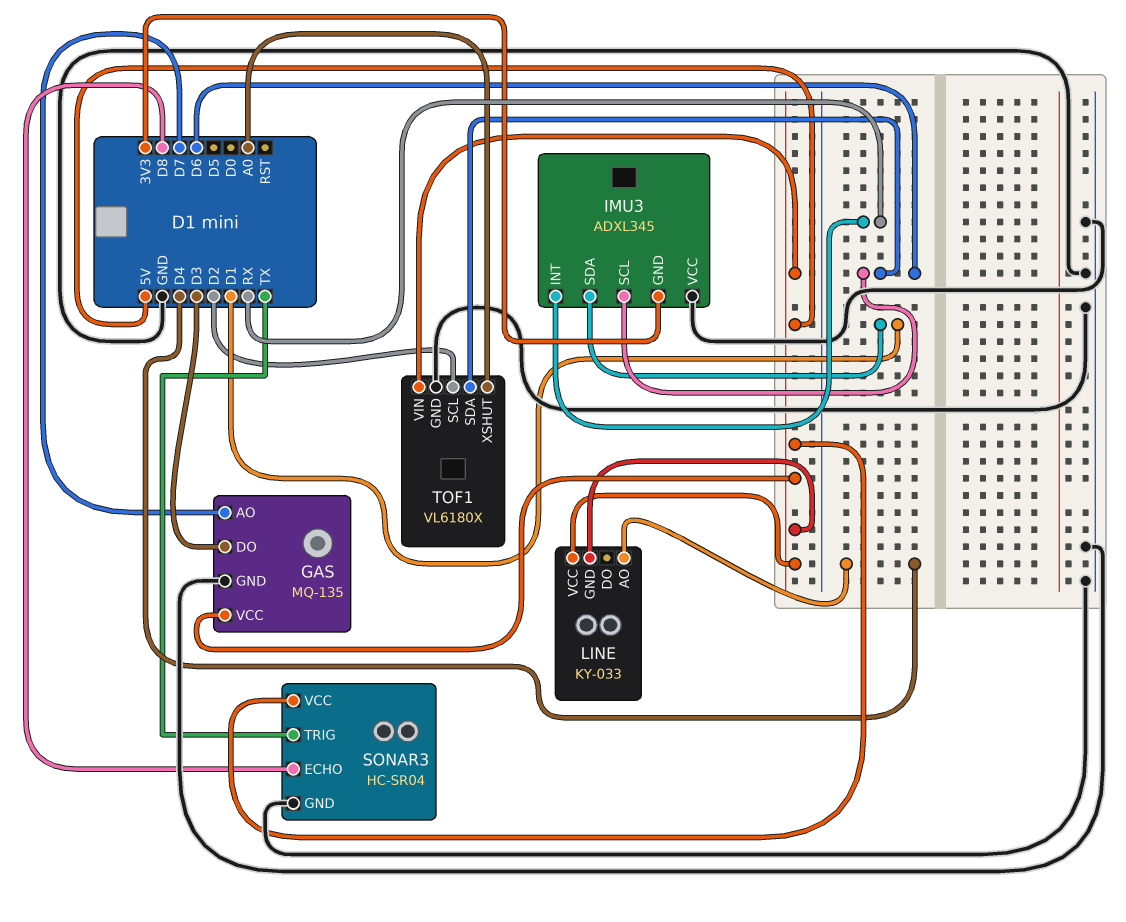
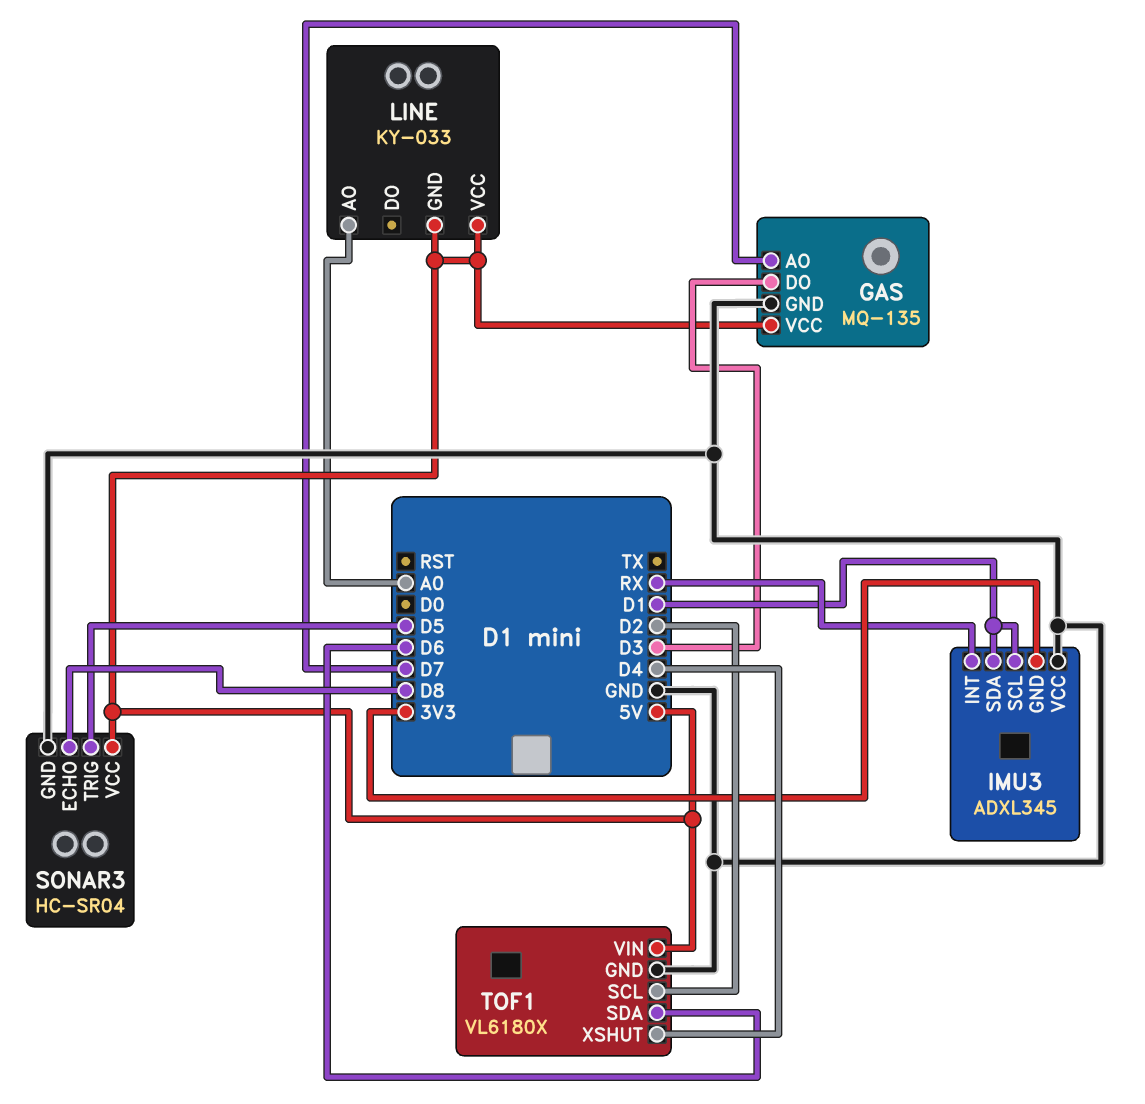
IMU3 pin SCL: D6 -> D1
LINE pin AO: D4 -> A0
SONAR3 pin TRIG: TX -> D5
TOF1 pin XSHUT: A0 -> D4

